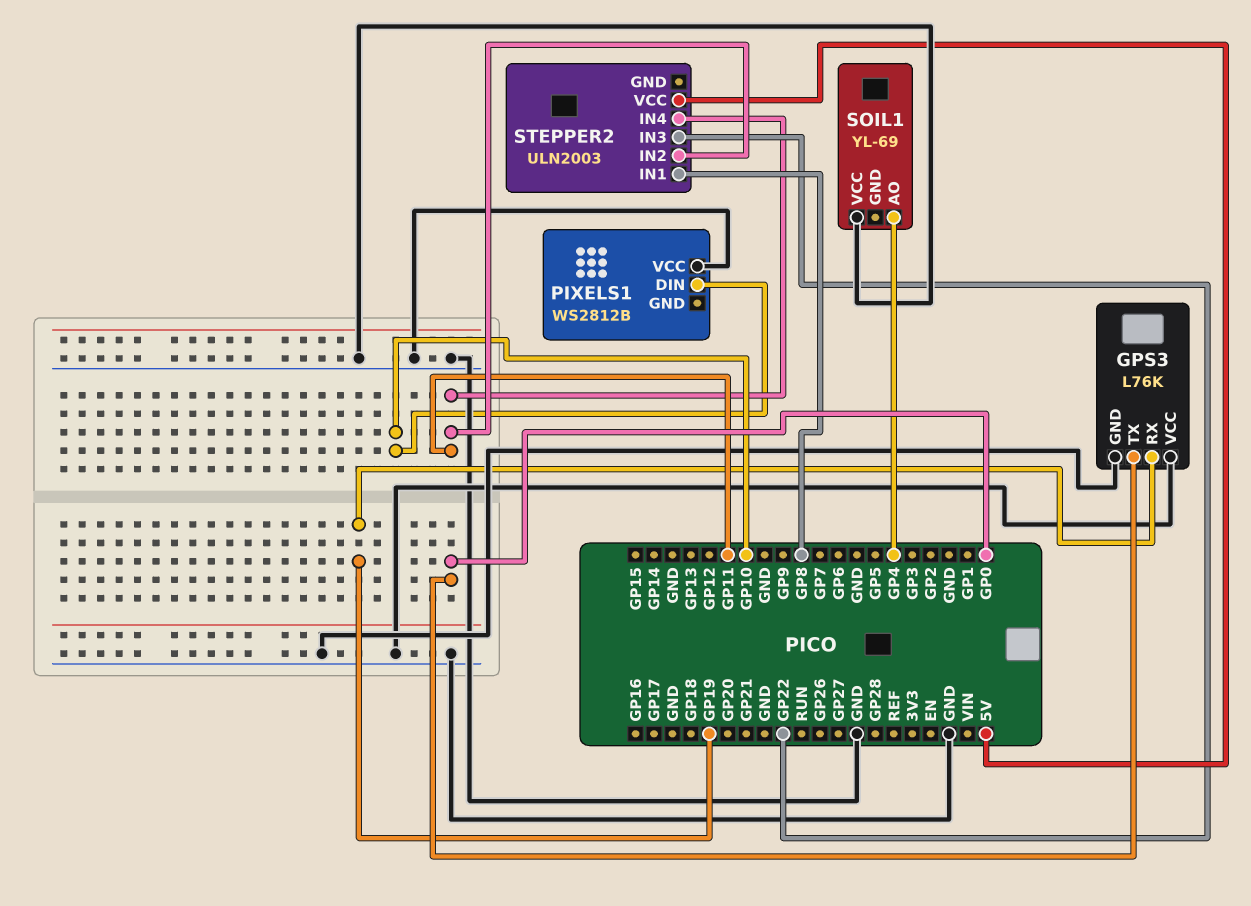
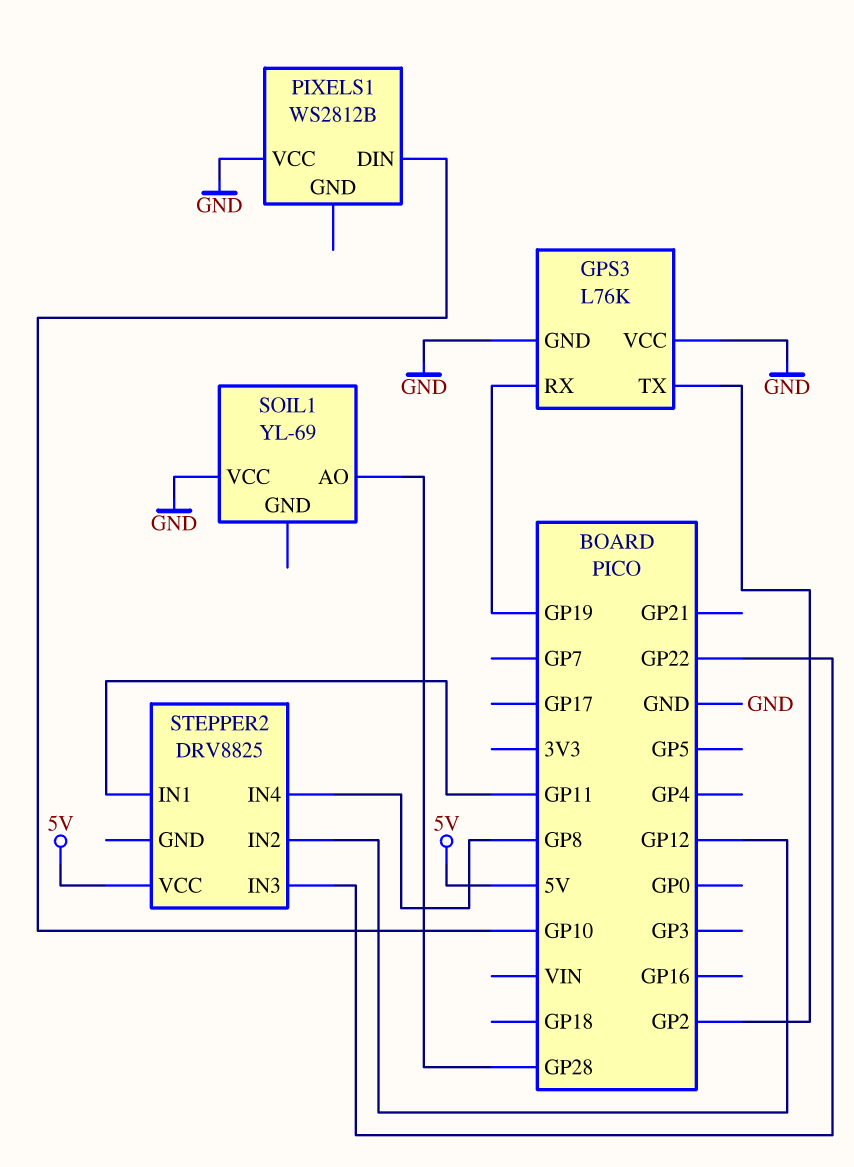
GPS3 pin TX: GP0 -> GP2
SOIL1 pin AO: GP4 -> GP28
STEPPER2: ULN2003 -> DRV8825
STEPPER2 pin IN1: GP8 -> GP11
STEPPER2 pin IN2: GP11 -> GP12
STEPPER2 pin IN4: GP11 -> GP8

